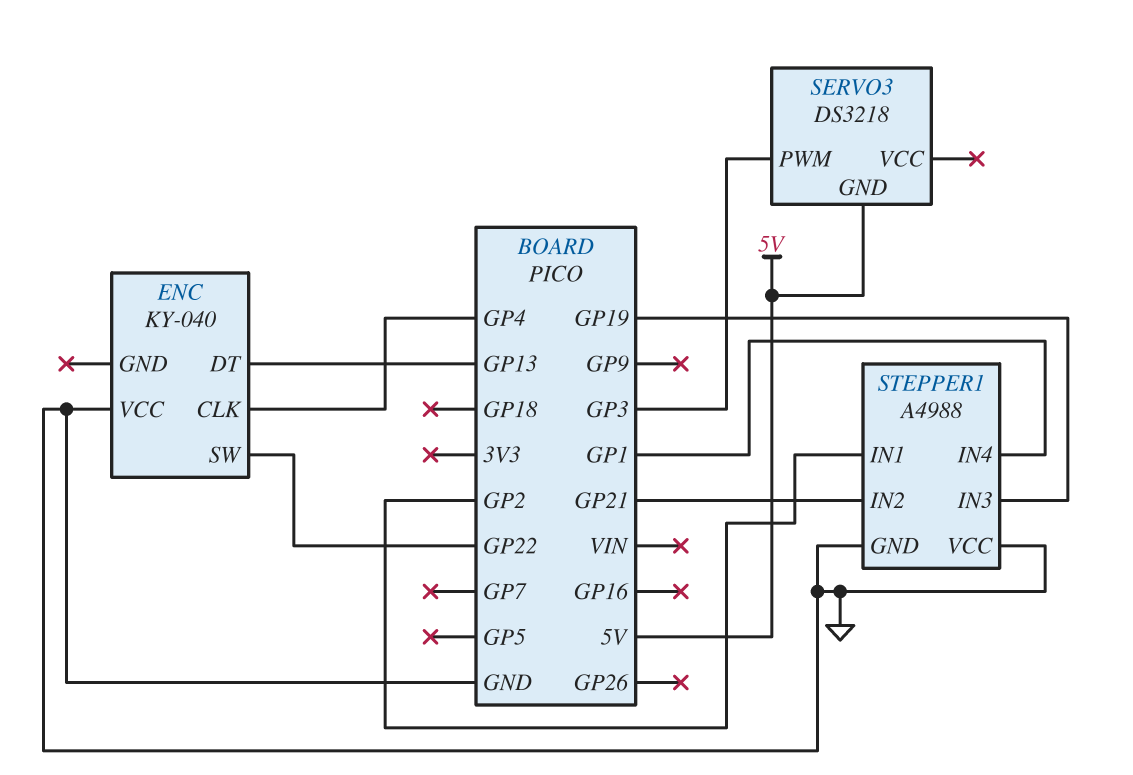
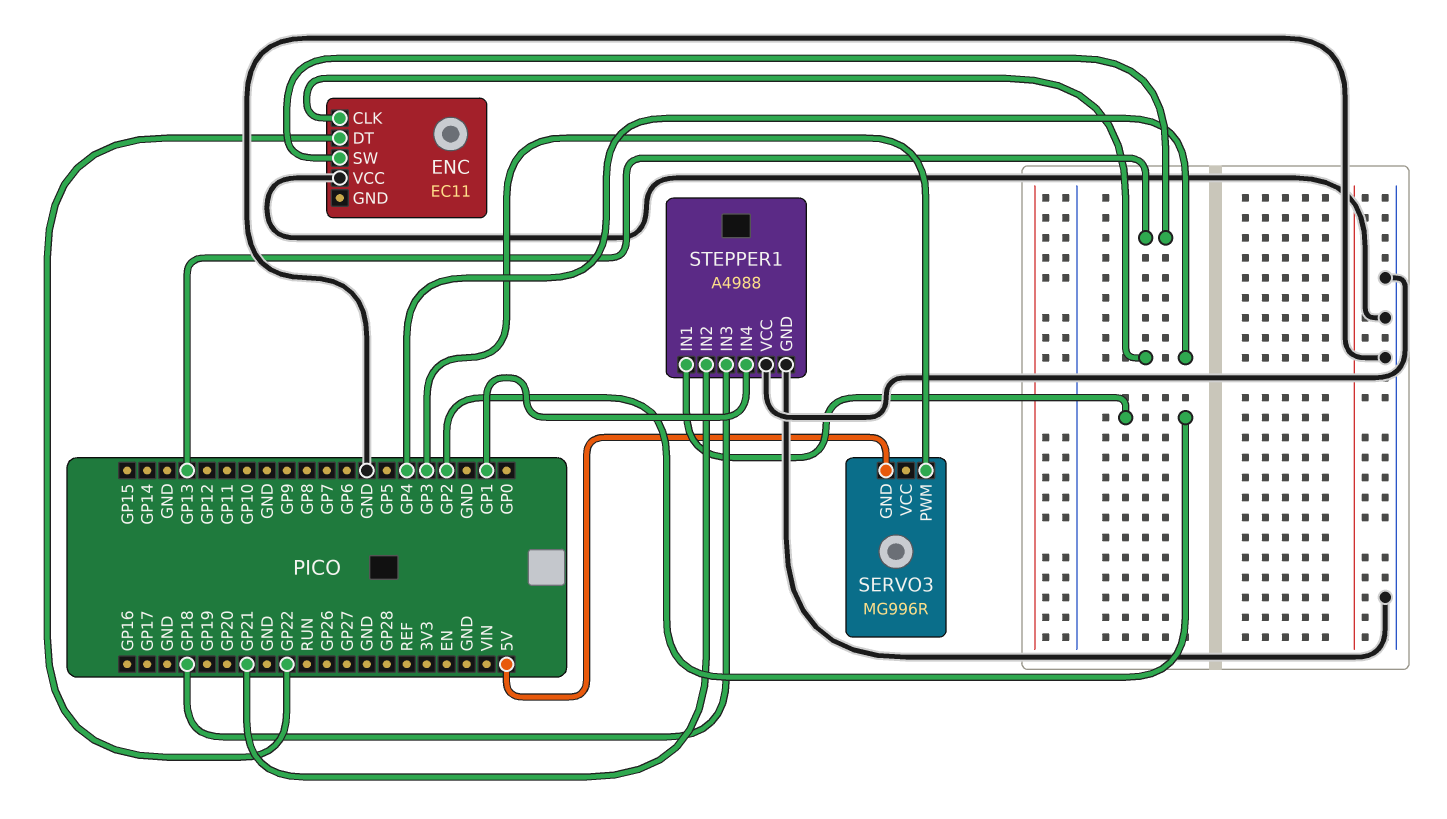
ENC: KY-040 -> EC11
ENC pin DT: GP13 -> GP22
ENC pin SW: GP22 -> GP13
SERVO3: DS3218 -> MG996R
STEPPER1 pin IN3: GP19 -> GP18

